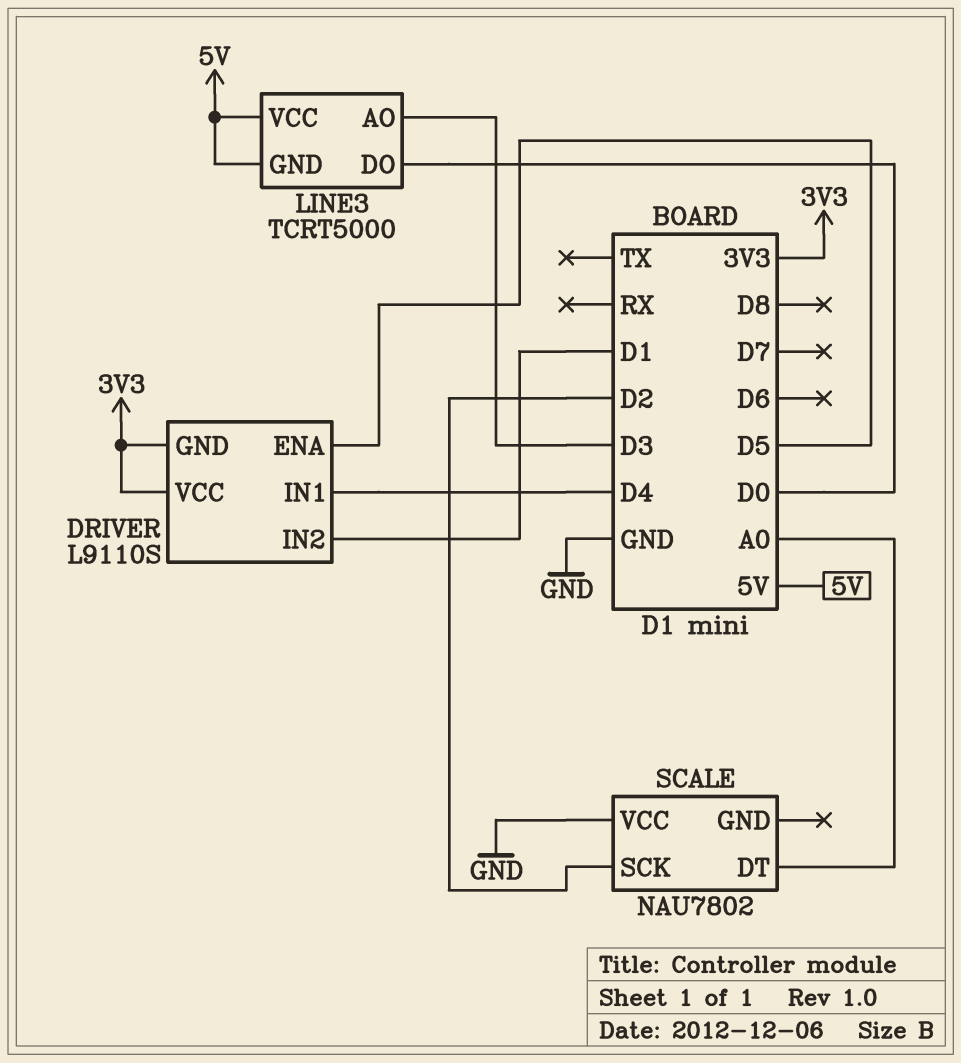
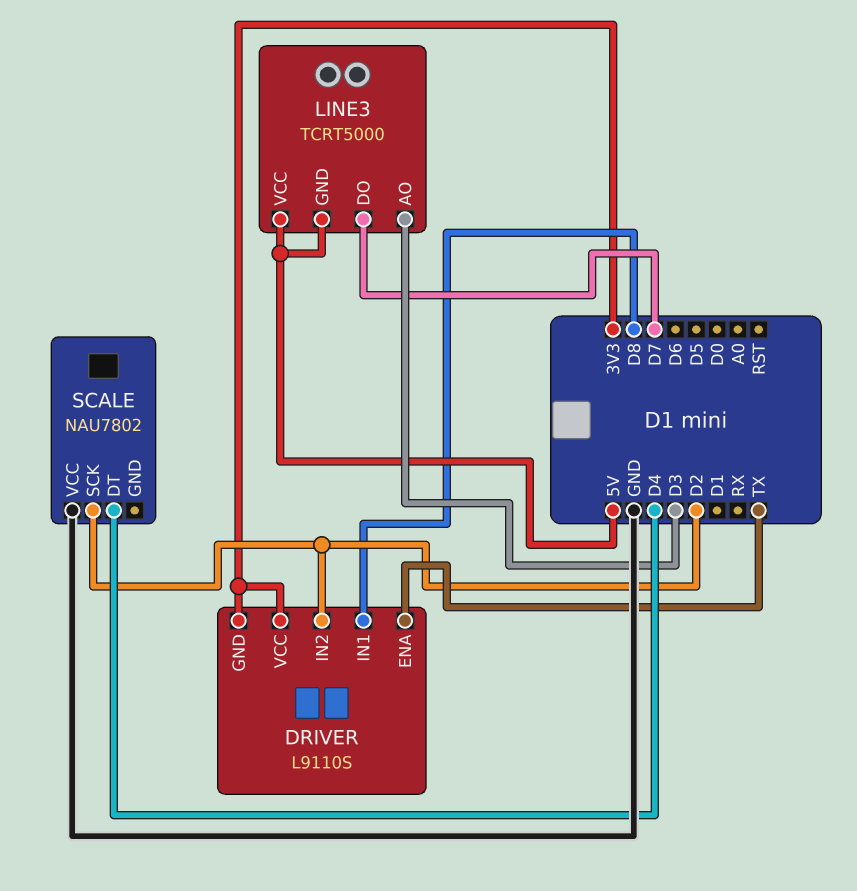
DRIVER pin ENA: D5 -> TX
DRIVER pin IN1: D4 -> D8
DRIVER pin IN2: D1 -> D2
LINE3 pin DO: D0 -> D7
SCALE pin DT: A0 -> D4

